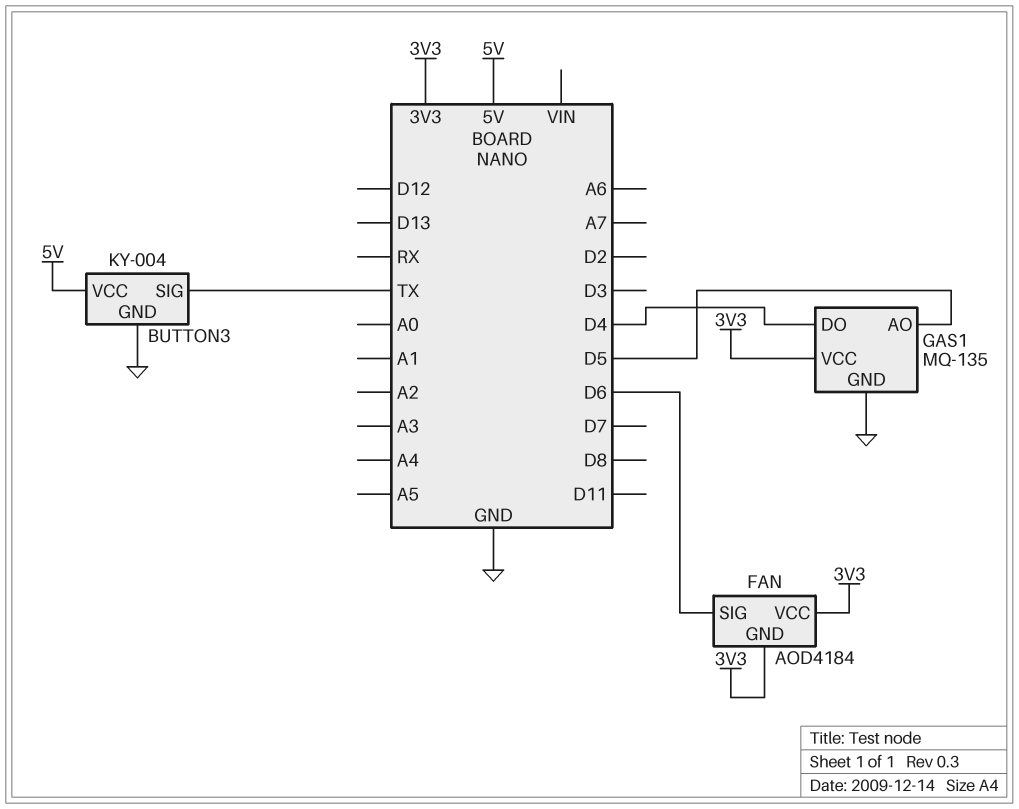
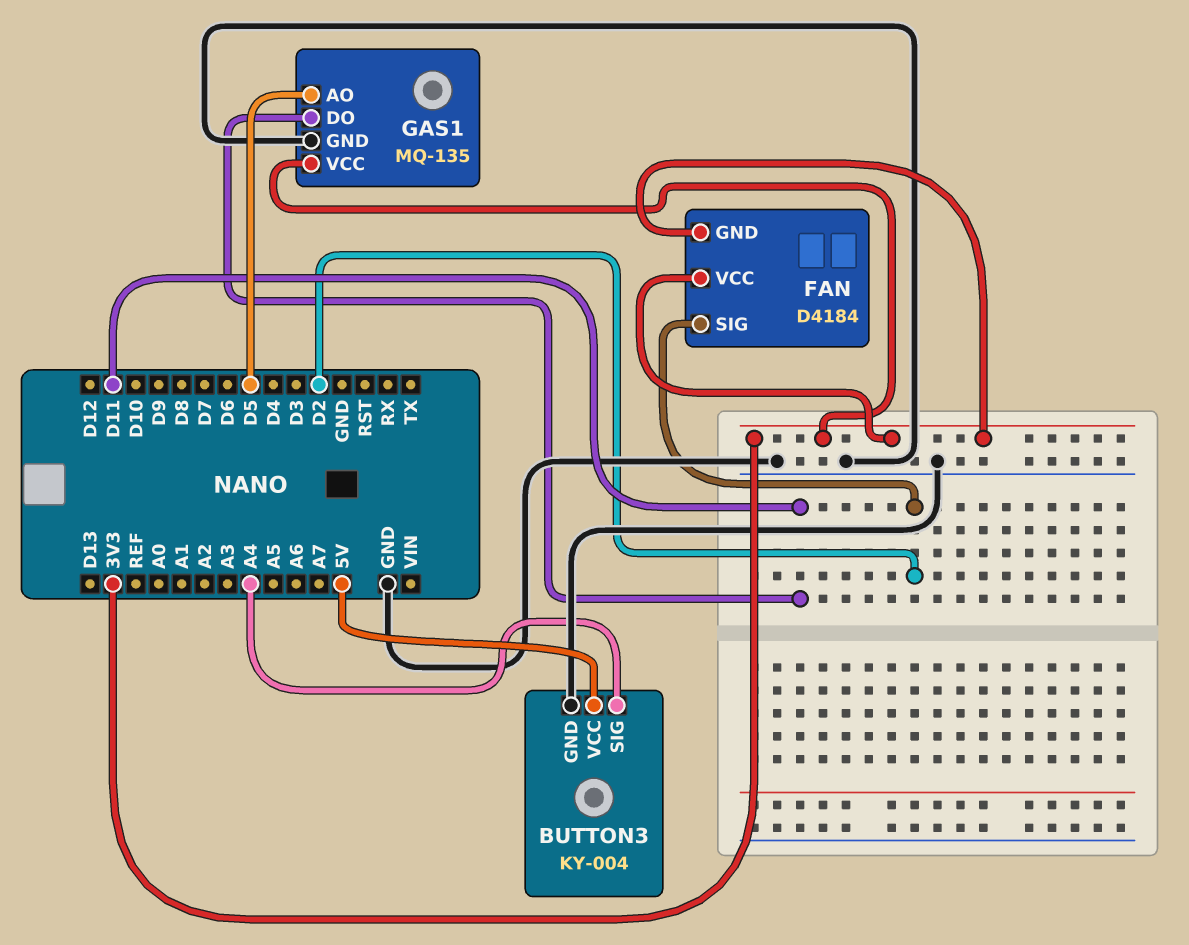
BUTTON3 pin SIG: TX -> A4
FAN: AOD4184 -> D4184
FAN pin SIG: D6 -> D2
GAS1 pin DO: D4 -> D11

